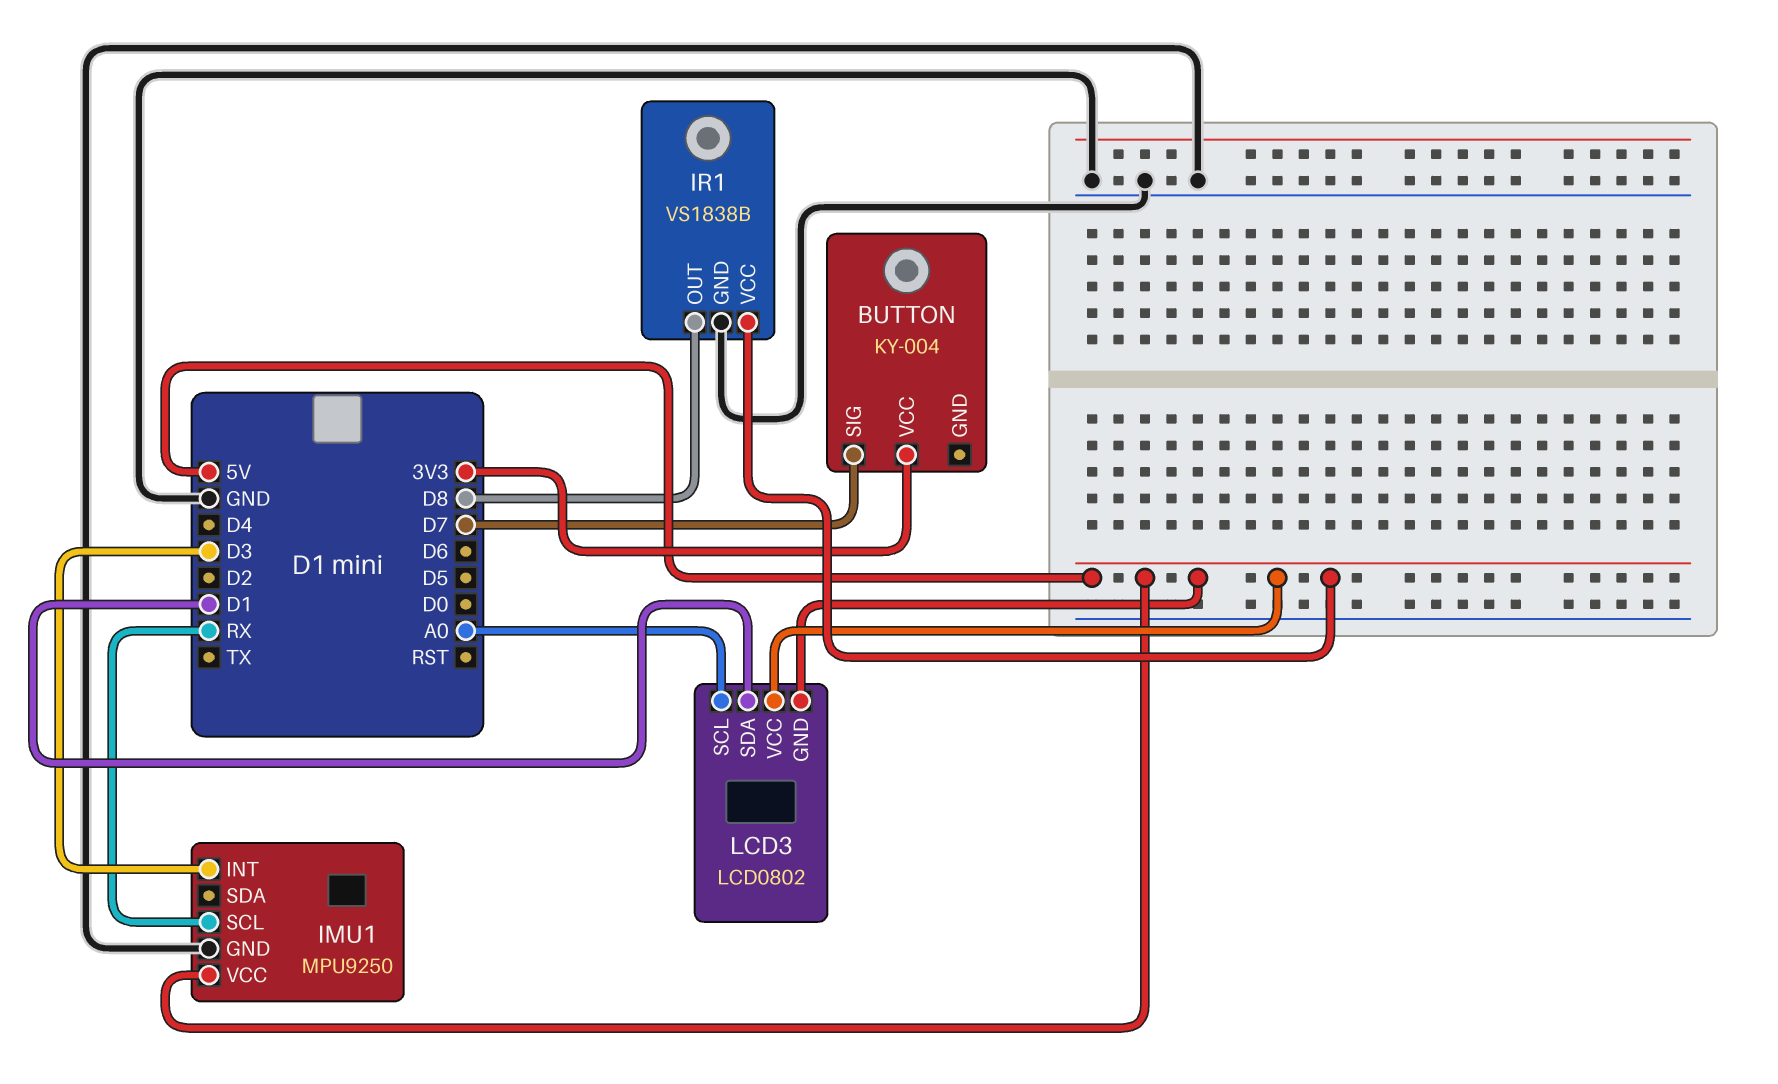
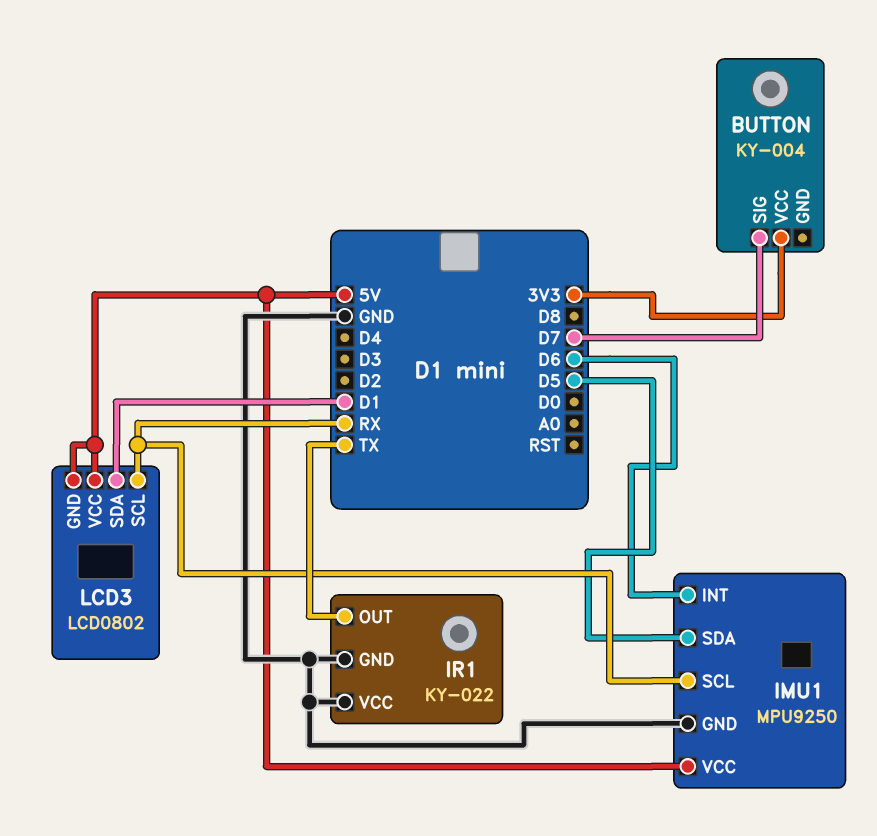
IMU1 pin INT: D3 -> D6
IMU1 pin SDA: none -> D5
IR1: VS1838B -> KY-022
IR1 pin OUT: D8 -> TX
IR1 pin VCC: 5V -> GND
LCD3 pin SCL: A0 -> RX

